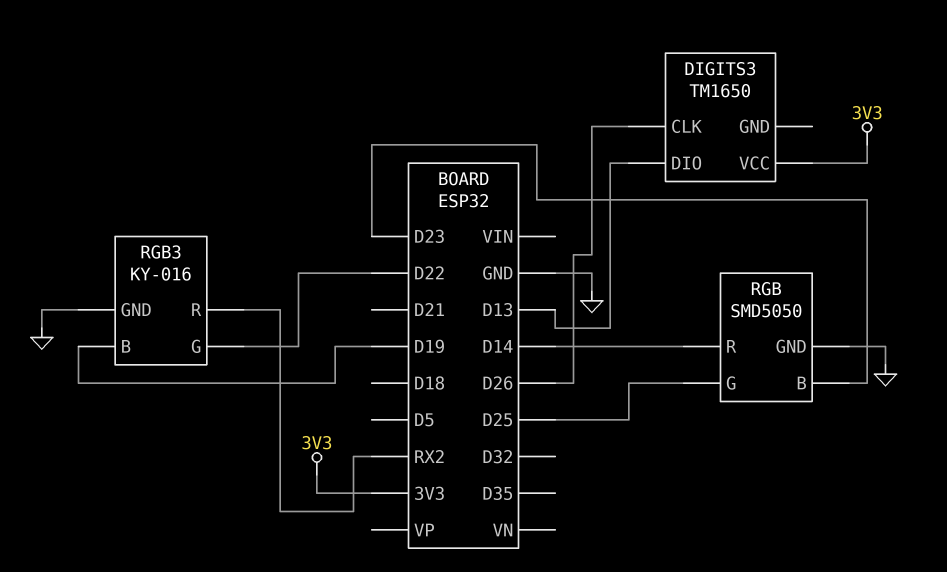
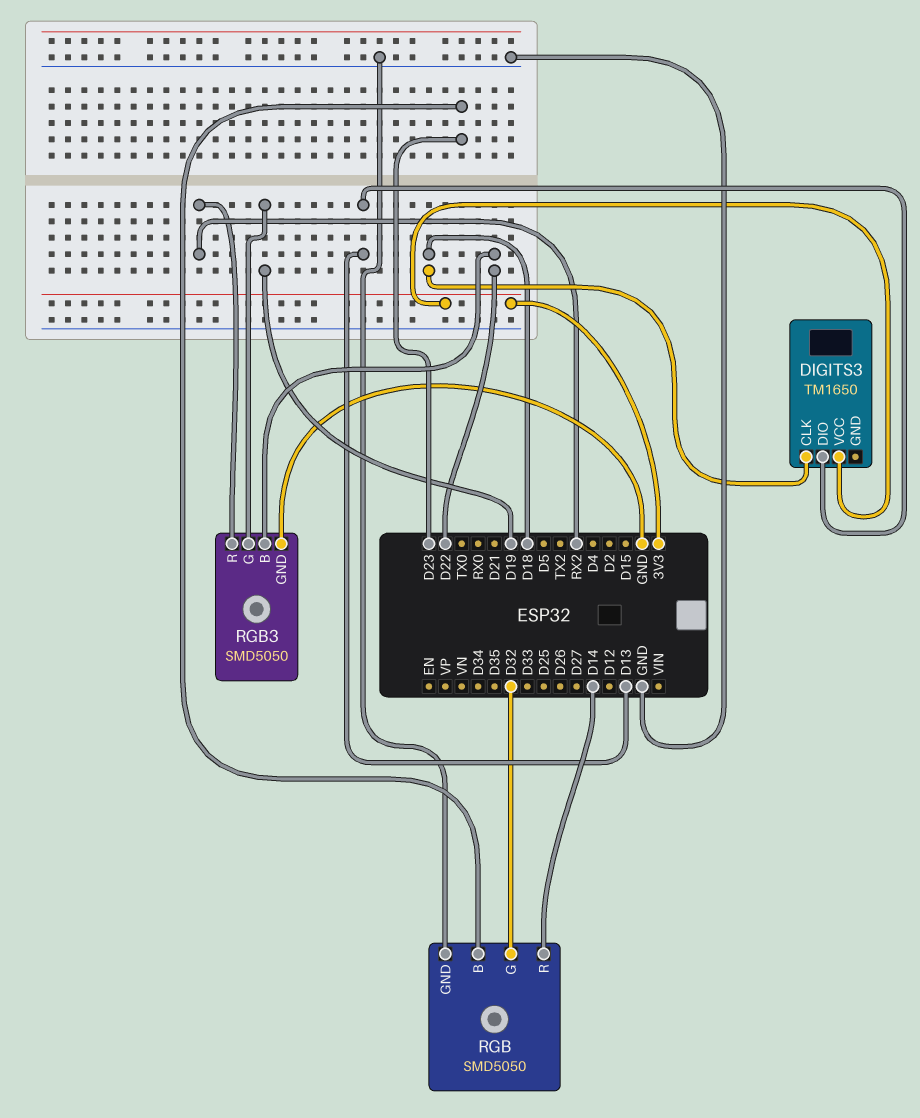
DIGITS3 pin CLK: D26 -> D18
RGB pin G: D25 -> D32
RGB3: KY-016 -> SMD5050
RGB3 pin B: D19 -> D22
RGB3 pin G: D22 -> D19

